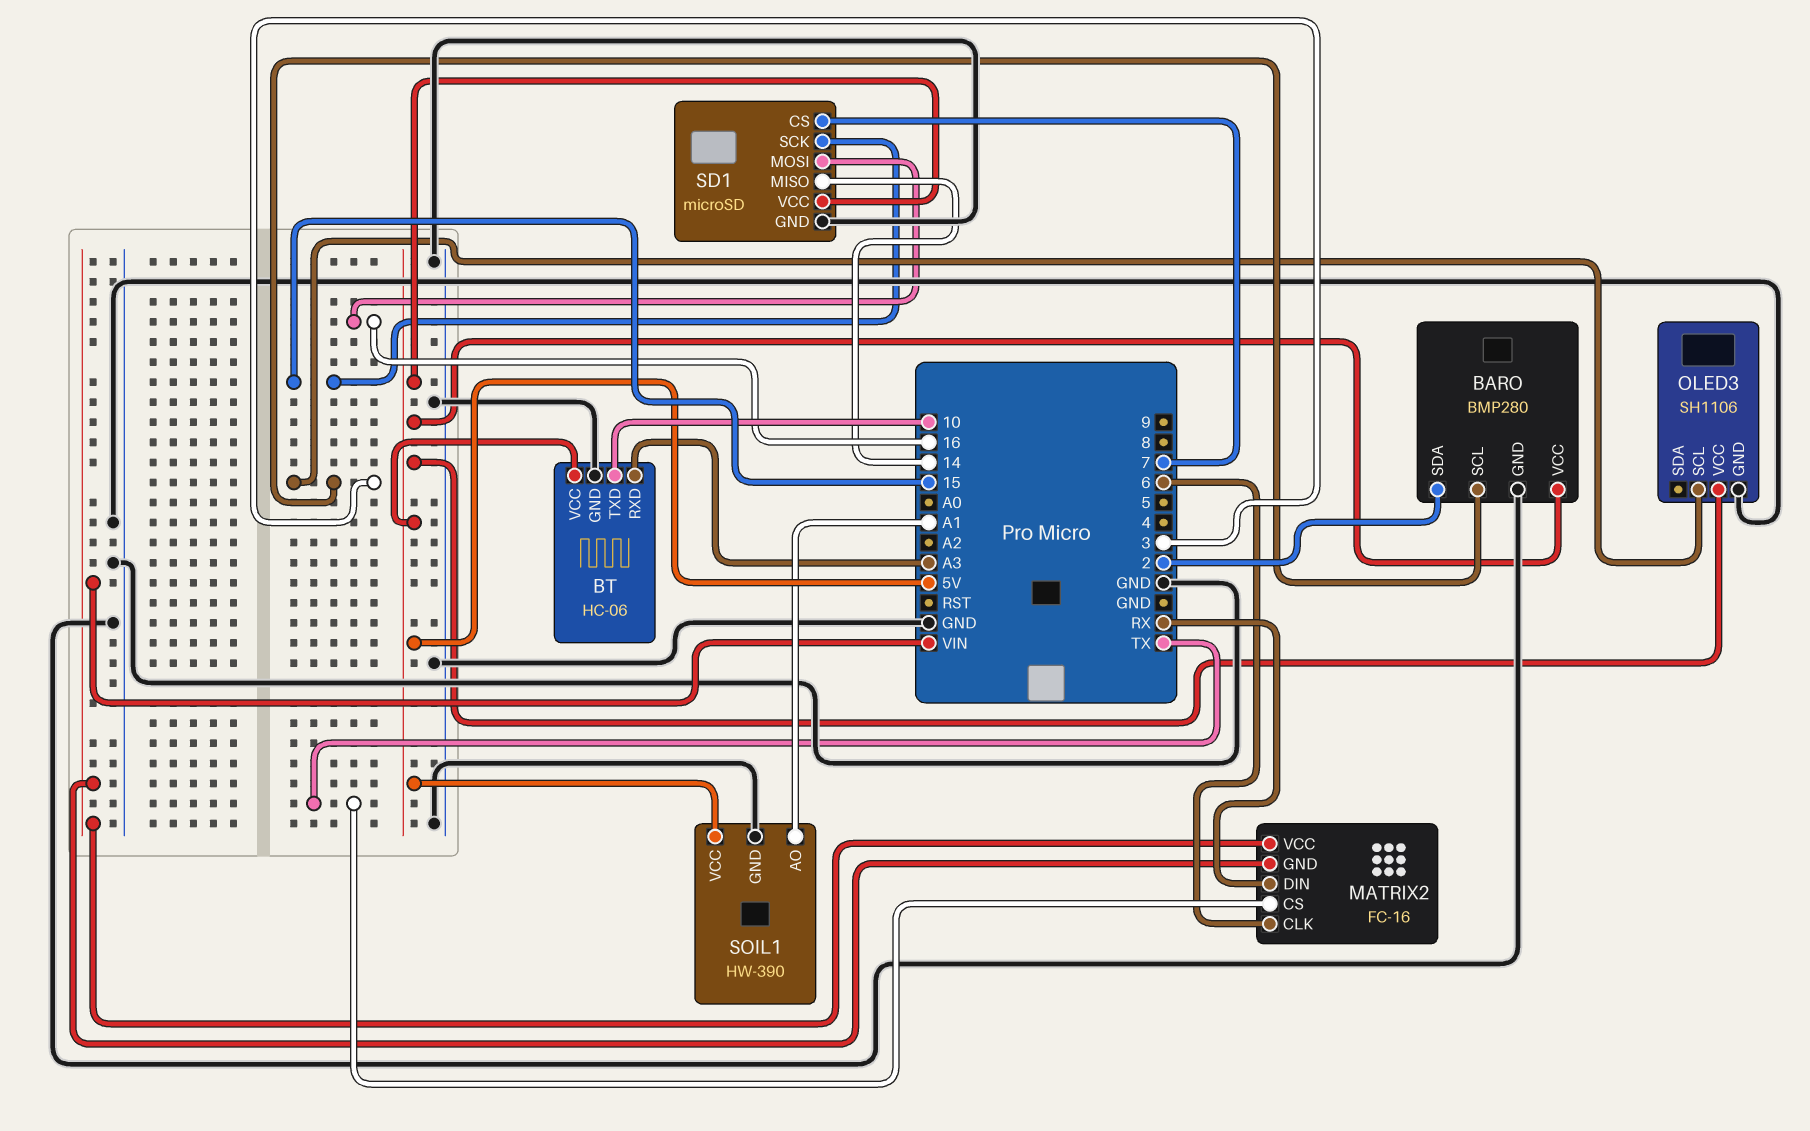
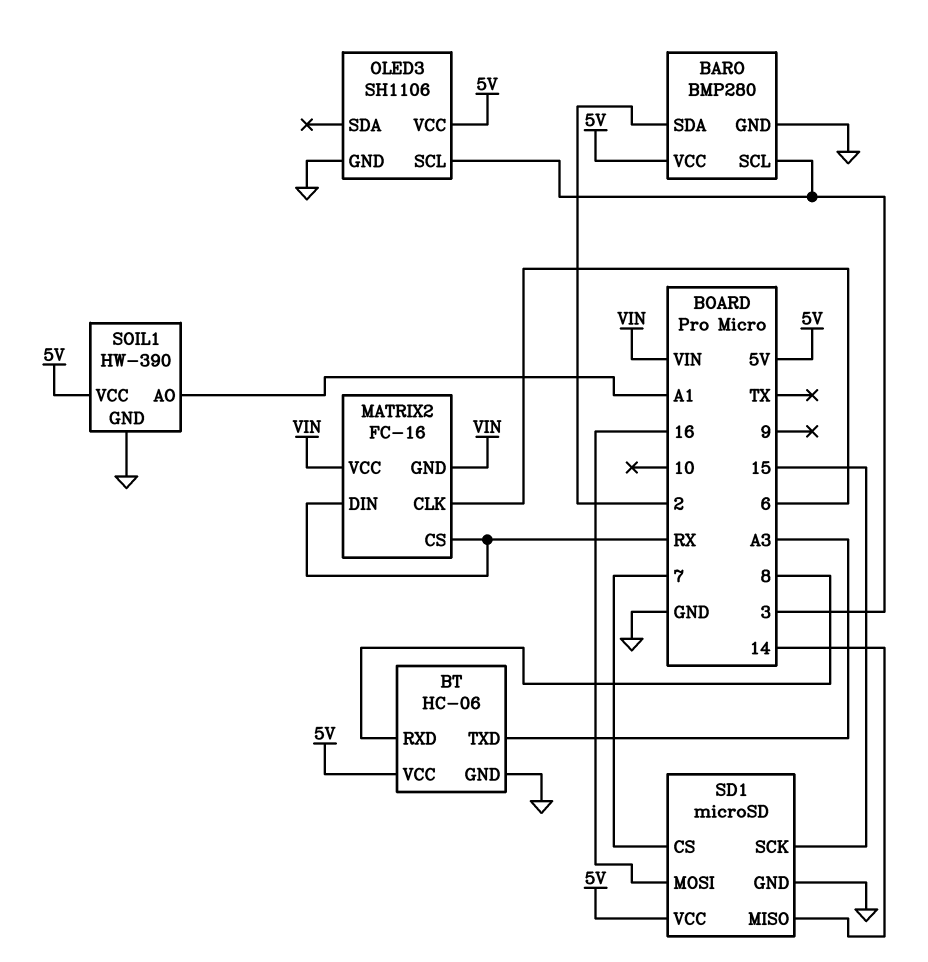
BT pin RXD: A3 -> 8
BT pin TXD: 10 -> A3
MATRIX2 pin CS: TX -> RX

